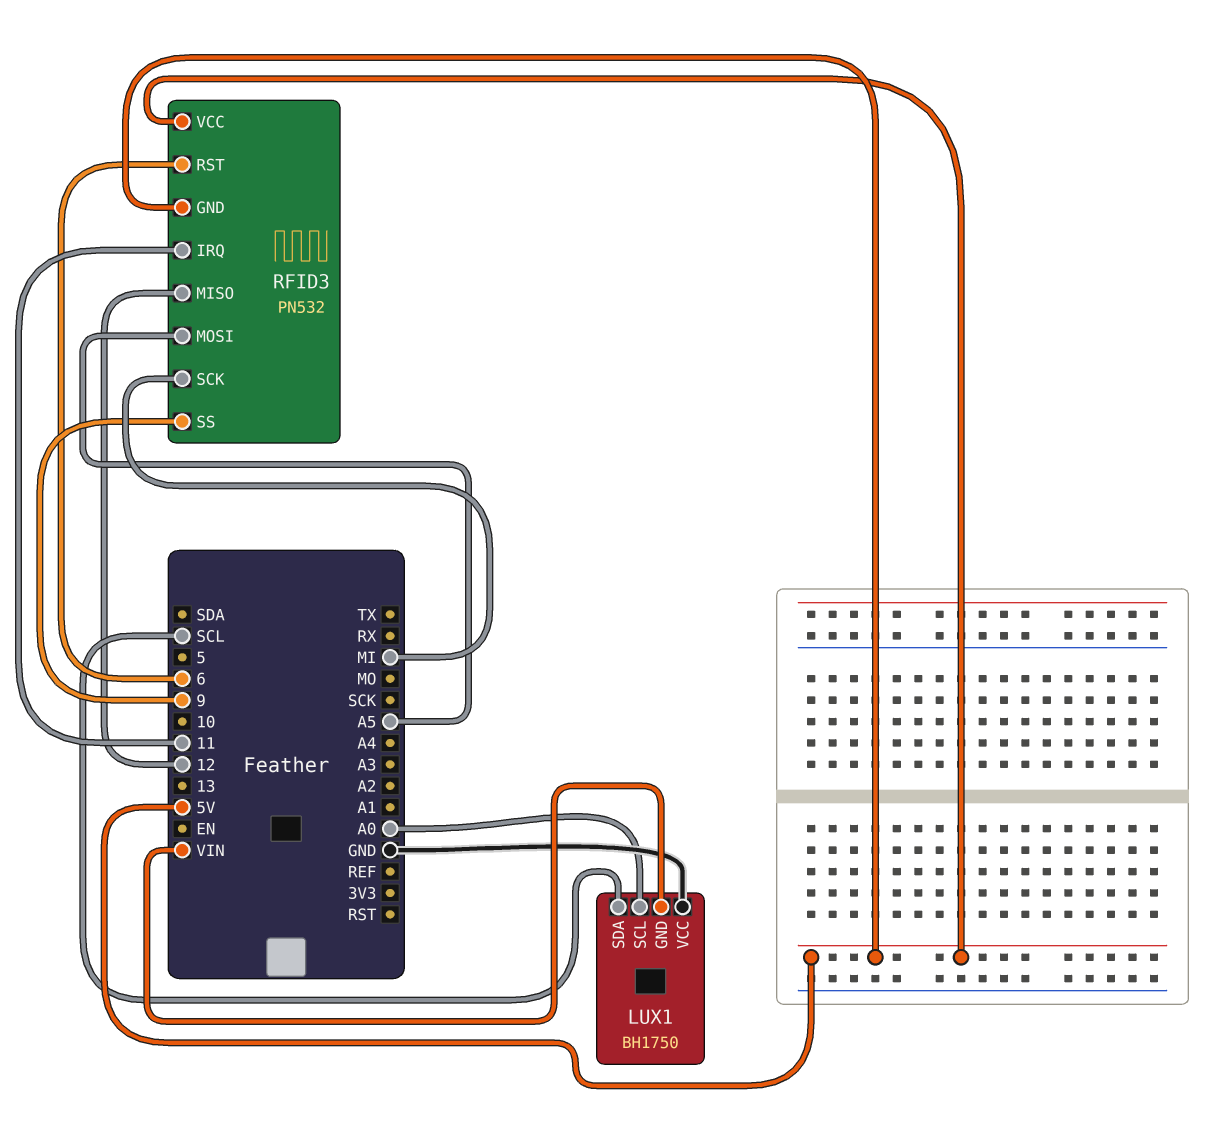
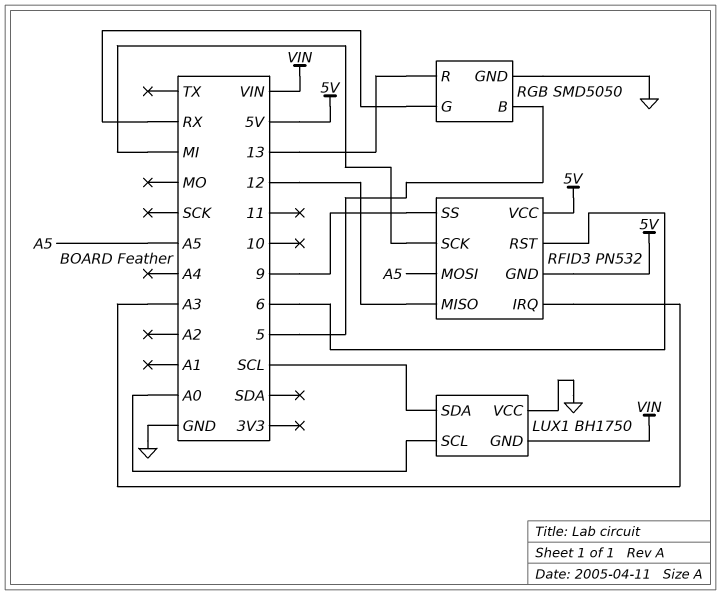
RFID3 pin IRQ: 11 -> A3
RGB: none -> SMD5050
RGB pin B: none -> 5
RGB pin G: none -> RX
RGB pin GND: none -> GND
RGB pin R: none -> 13

